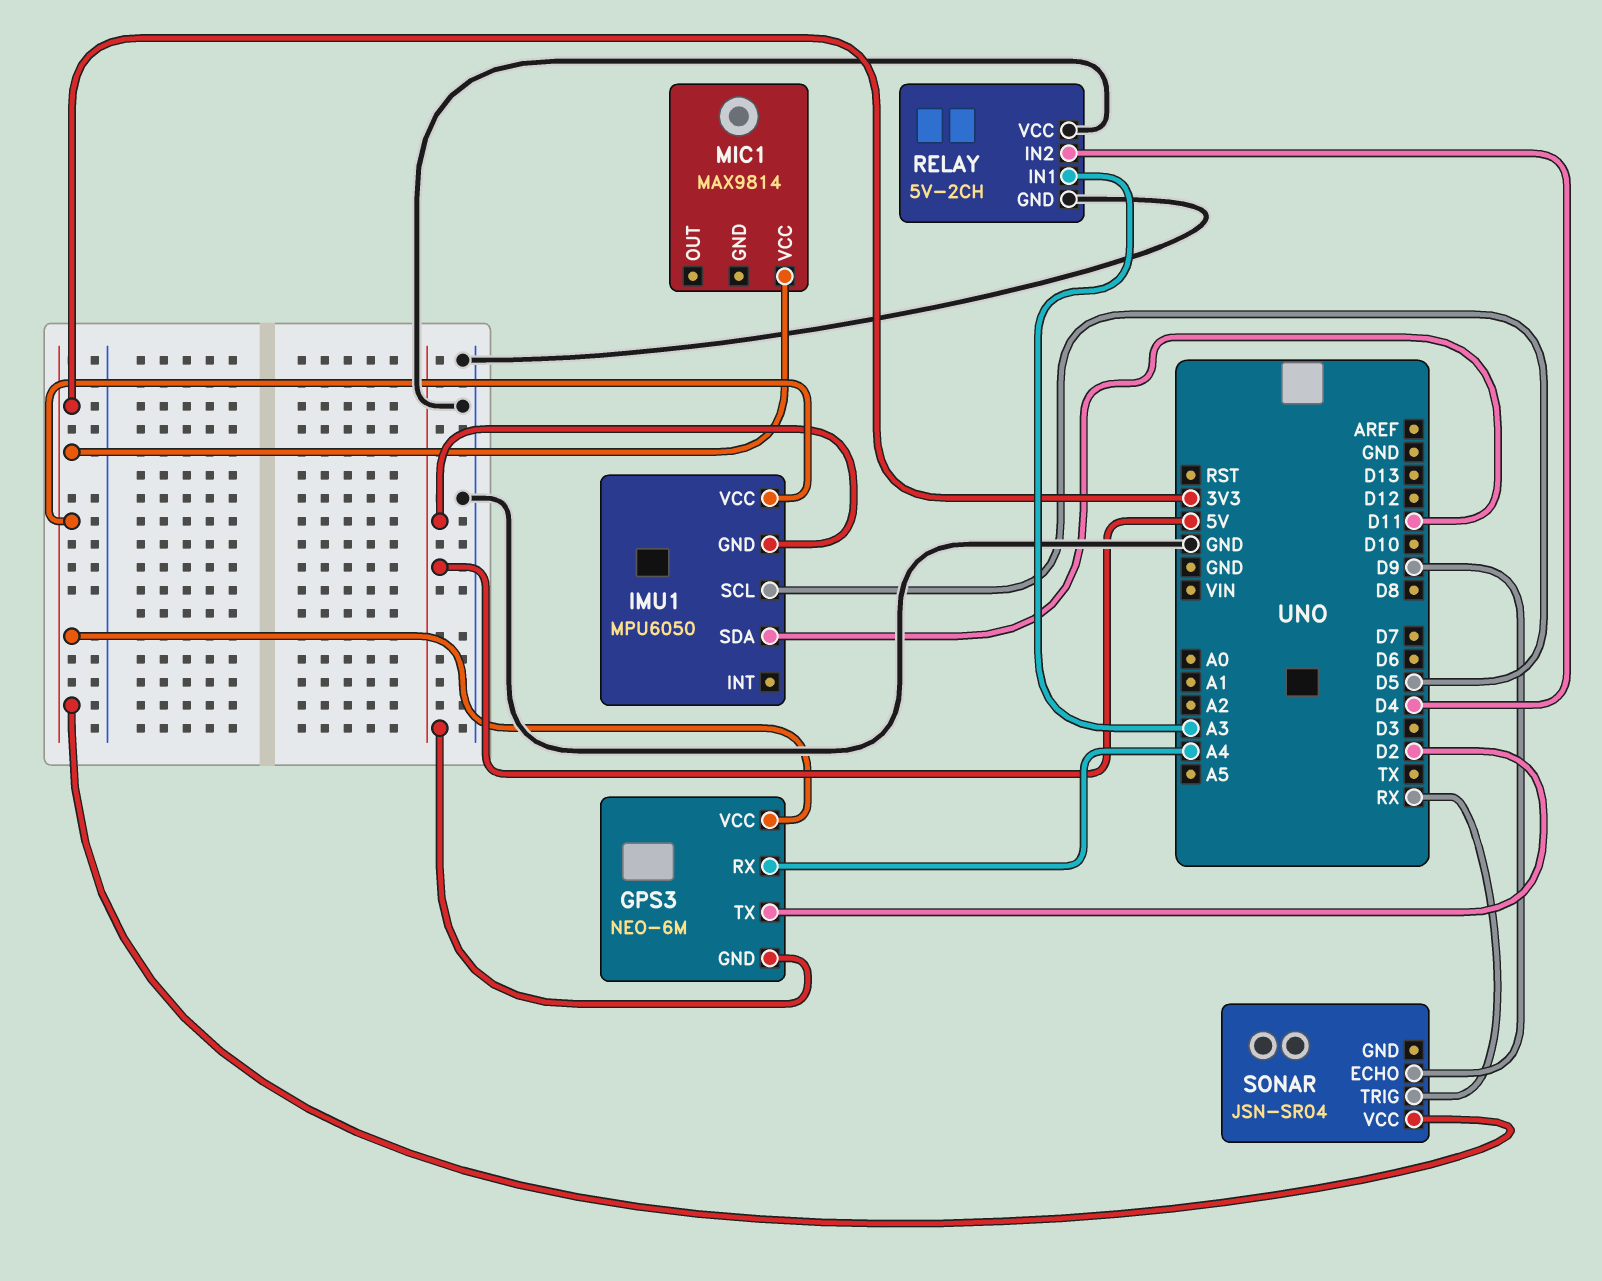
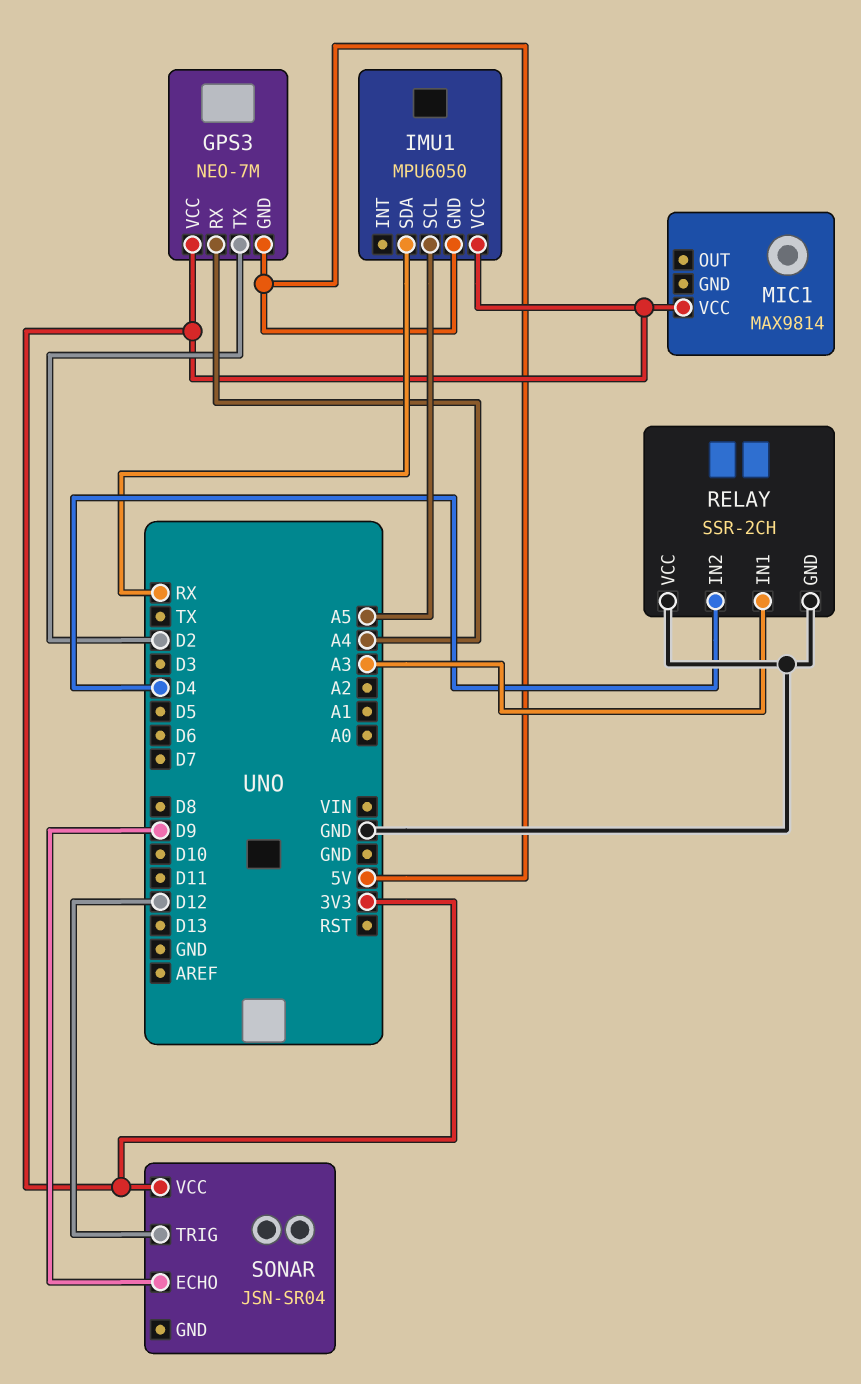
GPS3: NEO-6M -> NEO-7M
IMU1 pin SCL: D5 -> A5
IMU1 pin SDA: D11 -> RX
RELAY: 5V-2CH -> SSR-2CH
SONAR pin TRIG: RX -> D12

